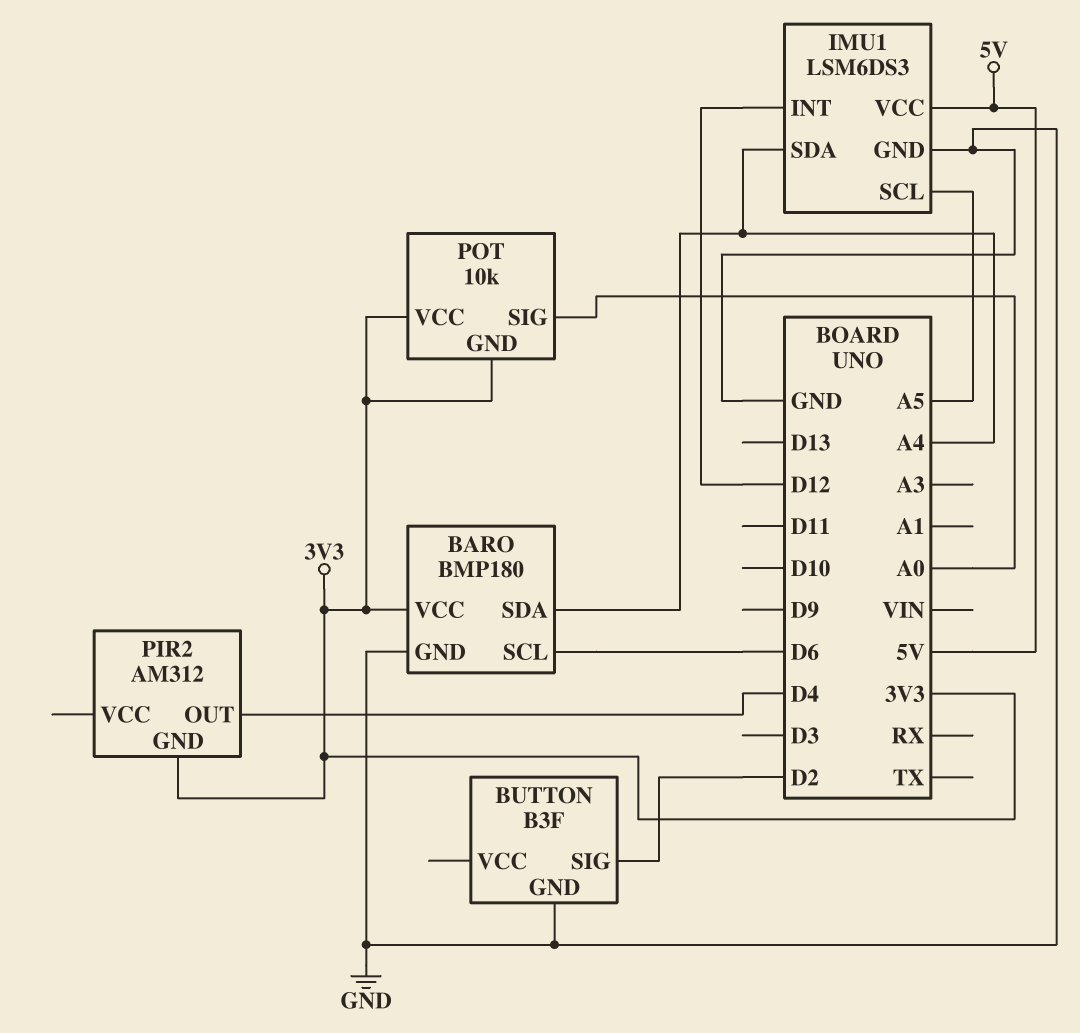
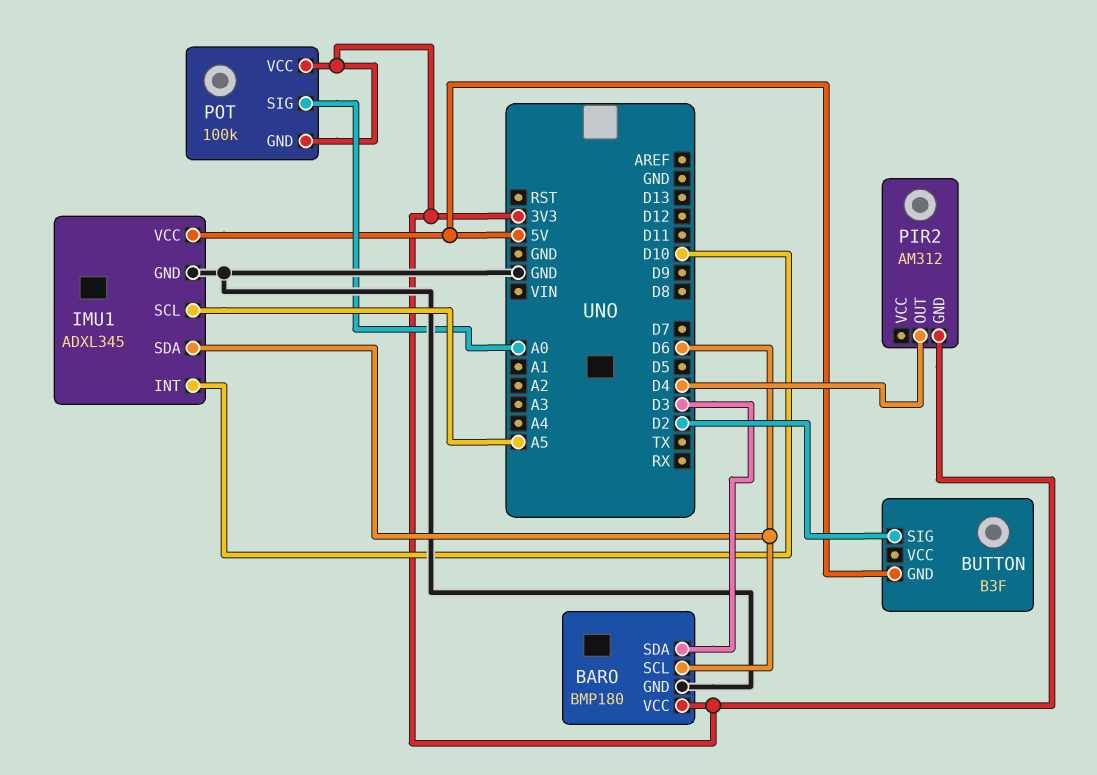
BARO pin SDA: A4 -> D3
BUTTON pin GND: GND -> 5V
IMU1: LSM6DS3 -> ADXL345
IMU1 pin INT: D12 -> D10
IMU1 pin SDA: A4 -> D6
POT: 10k -> 100k

